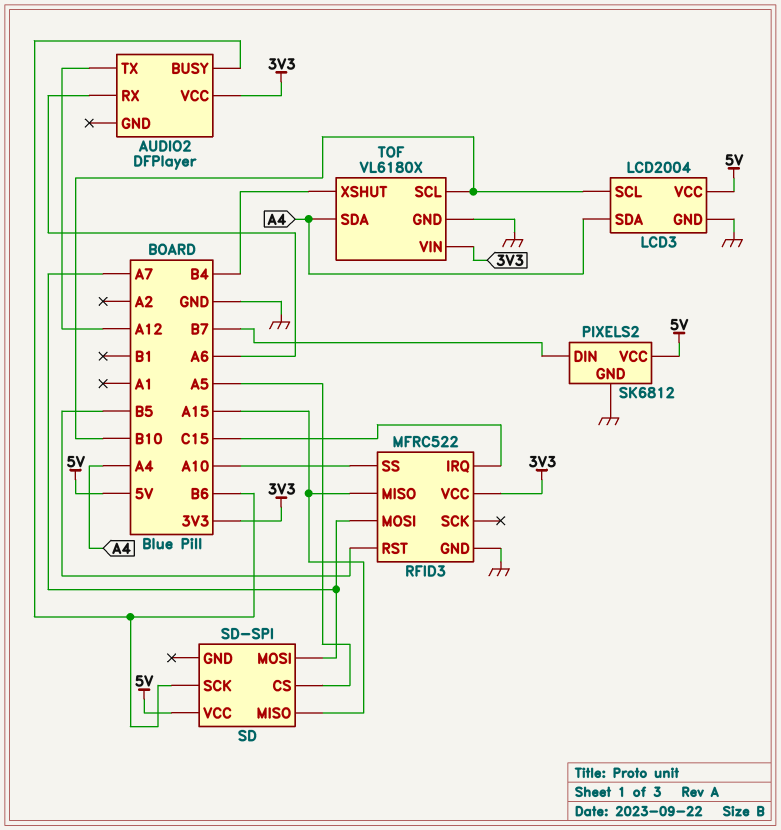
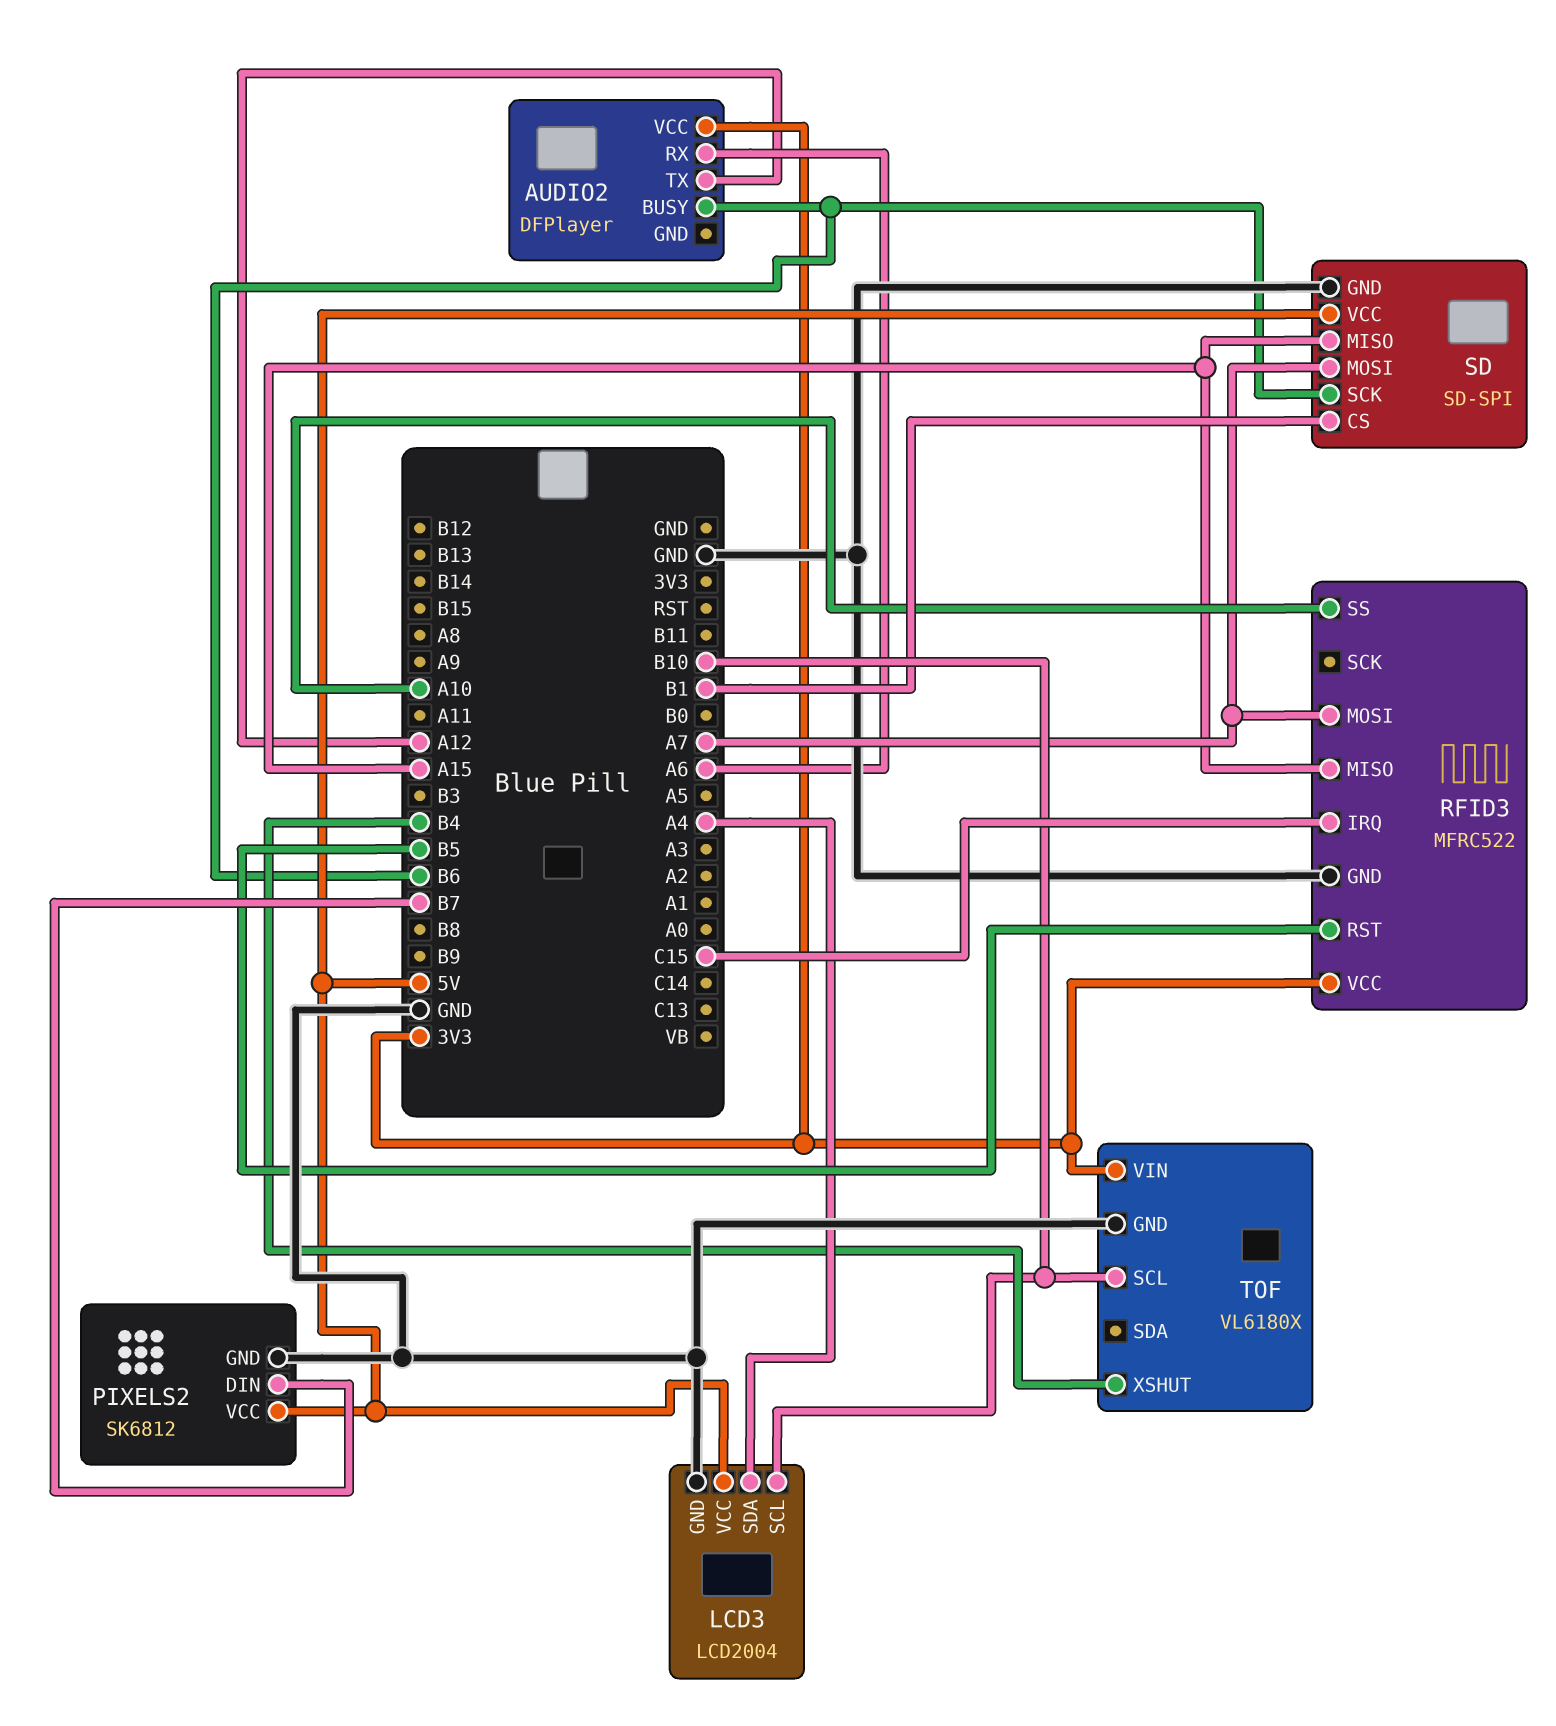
SD pin CS: A5 -> B1
SD pin GND: none -> GND
TOF pin SDA: A4 -> none

